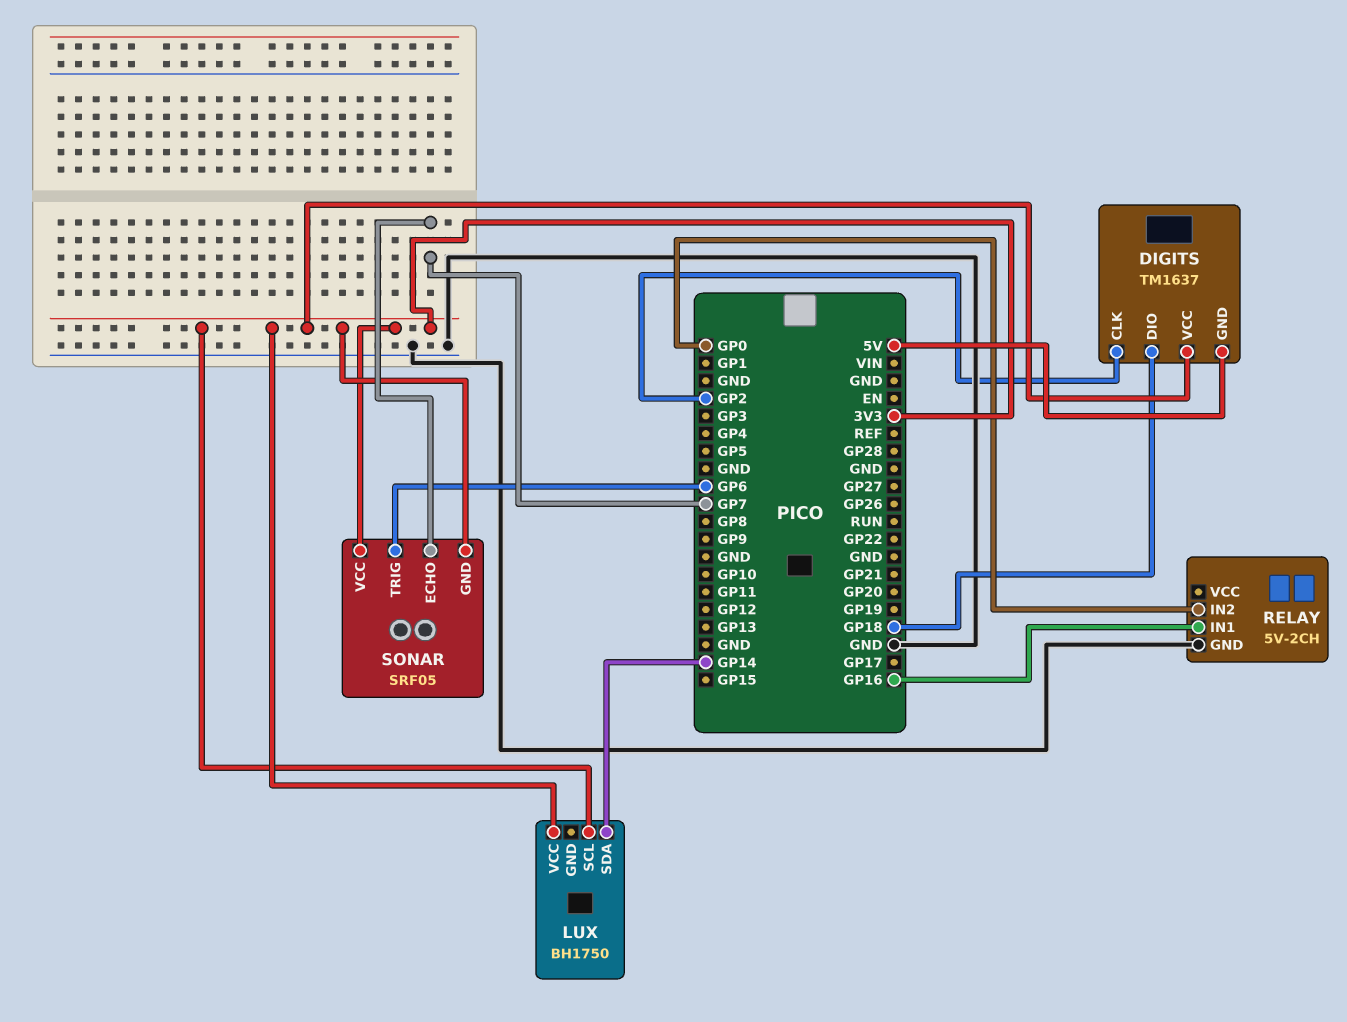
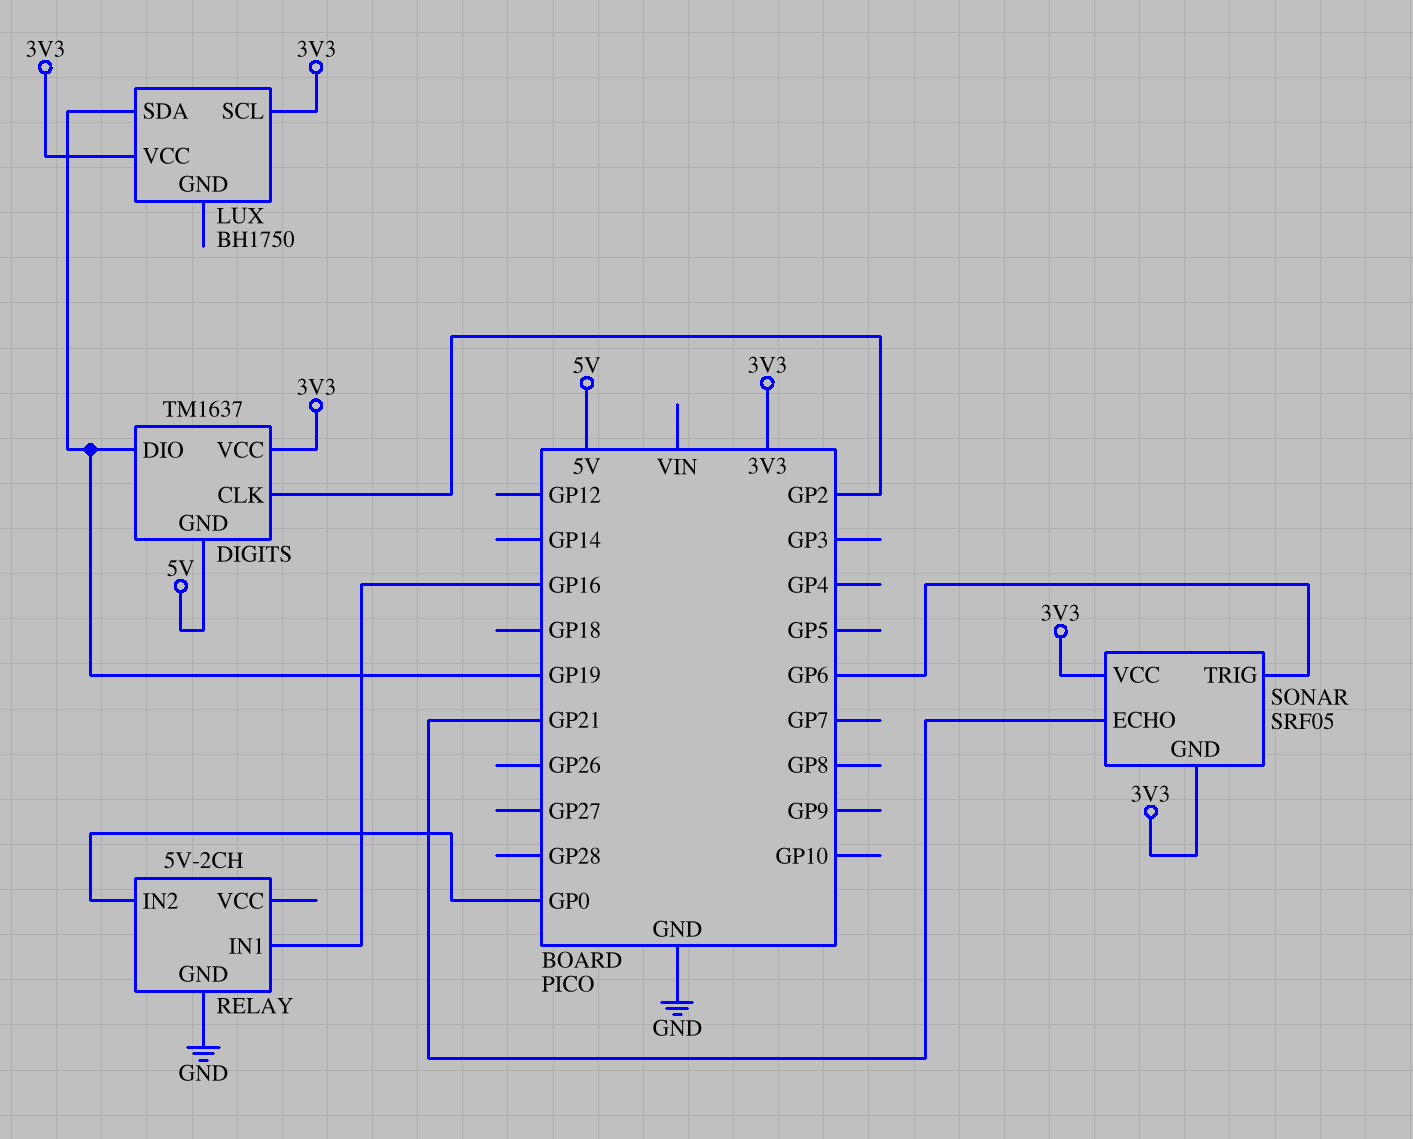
DIGITS pin DIO: GP18 -> GP19
LUX pin SDA: GP14 -> GP19
SONAR pin ECHO: GP7 -> GP21

